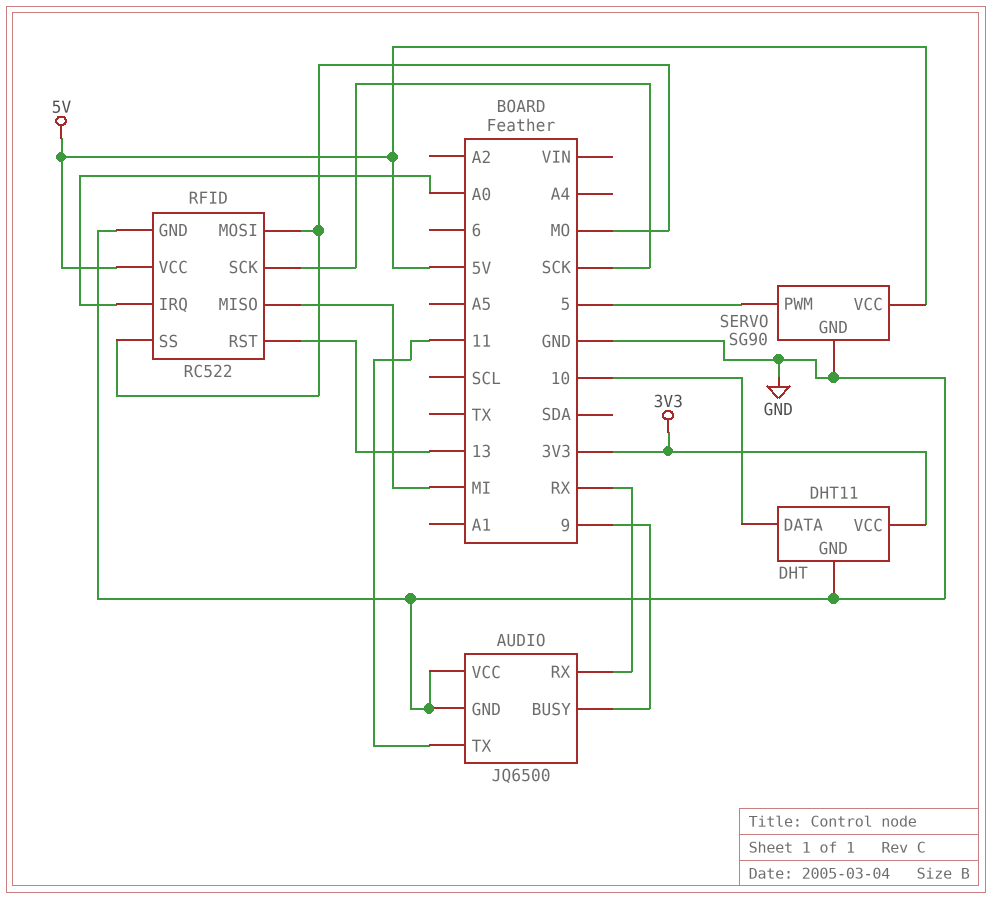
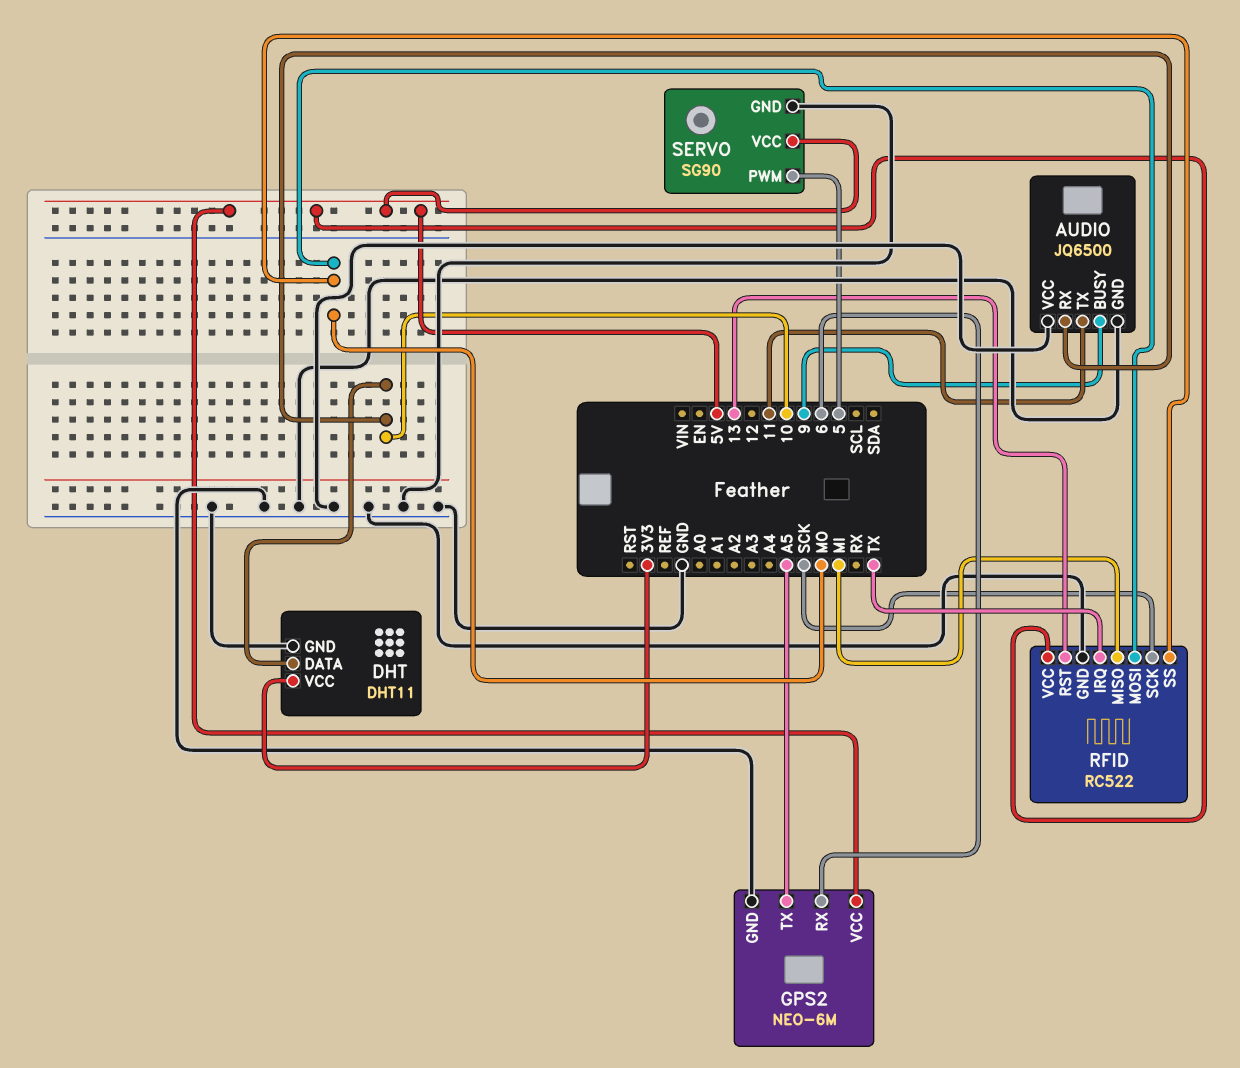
AUDIO pin RX: RX -> 10
GPS2: none -> NEO-6M
GPS2 pin GND: none -> GND
GPS2 pin RX: none -> 6
GPS2 pin TX: none -> A5
GPS2 pin VCC: none -> 5V
RFID pin IRQ: A0 -> TX

